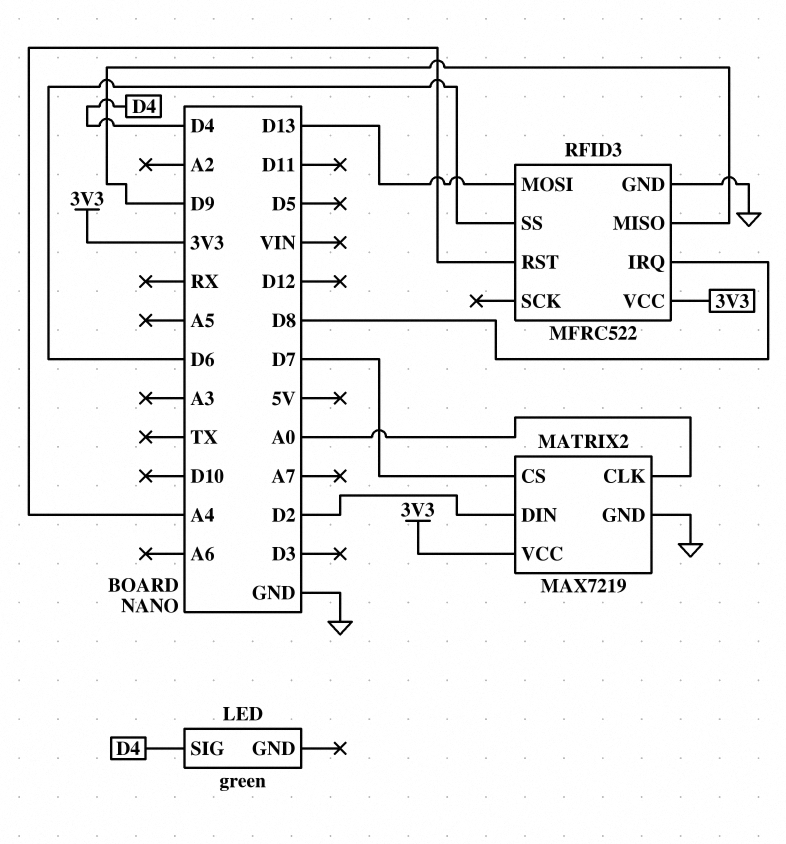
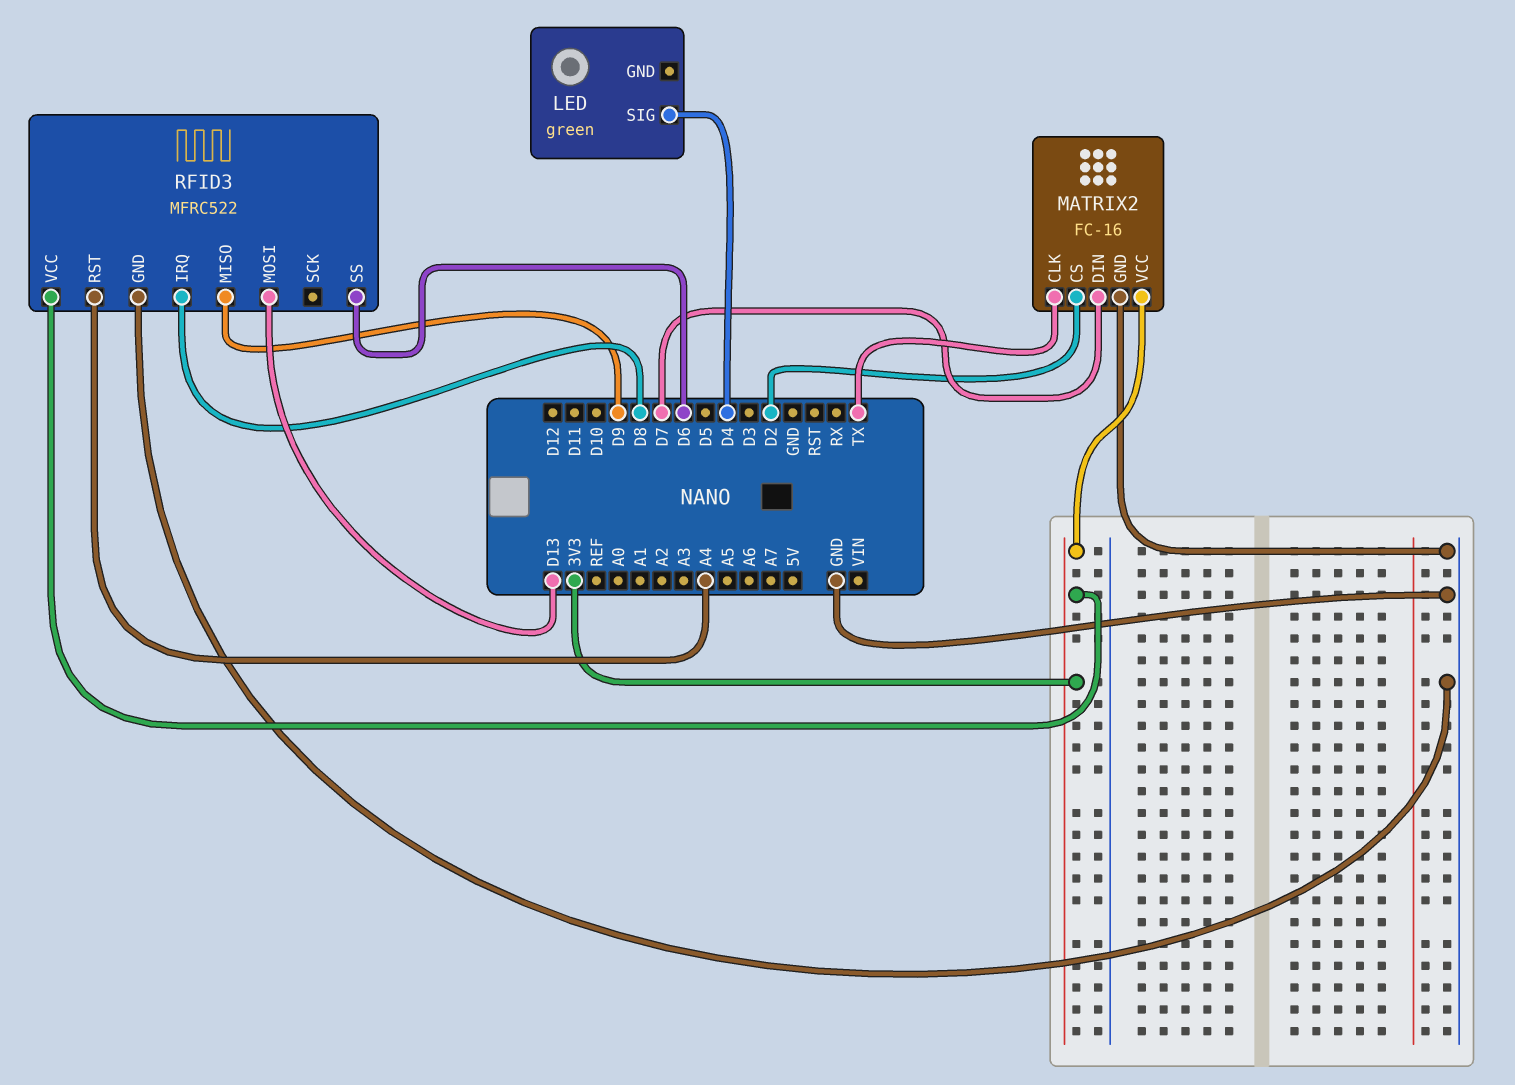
MATRIX2: MAX7219 -> FC-16
MATRIX2 pin CLK: A0 -> TX
MATRIX2 pin CS: D7 -> D2
MATRIX2 pin DIN: D2 -> D7

